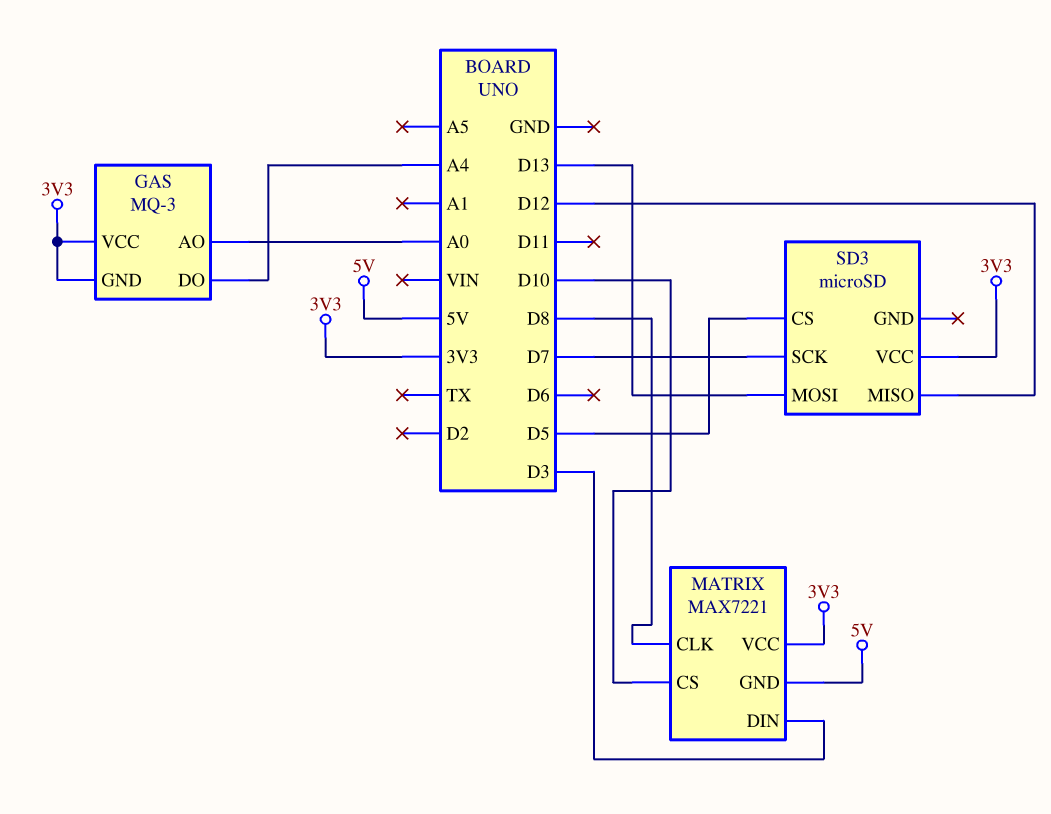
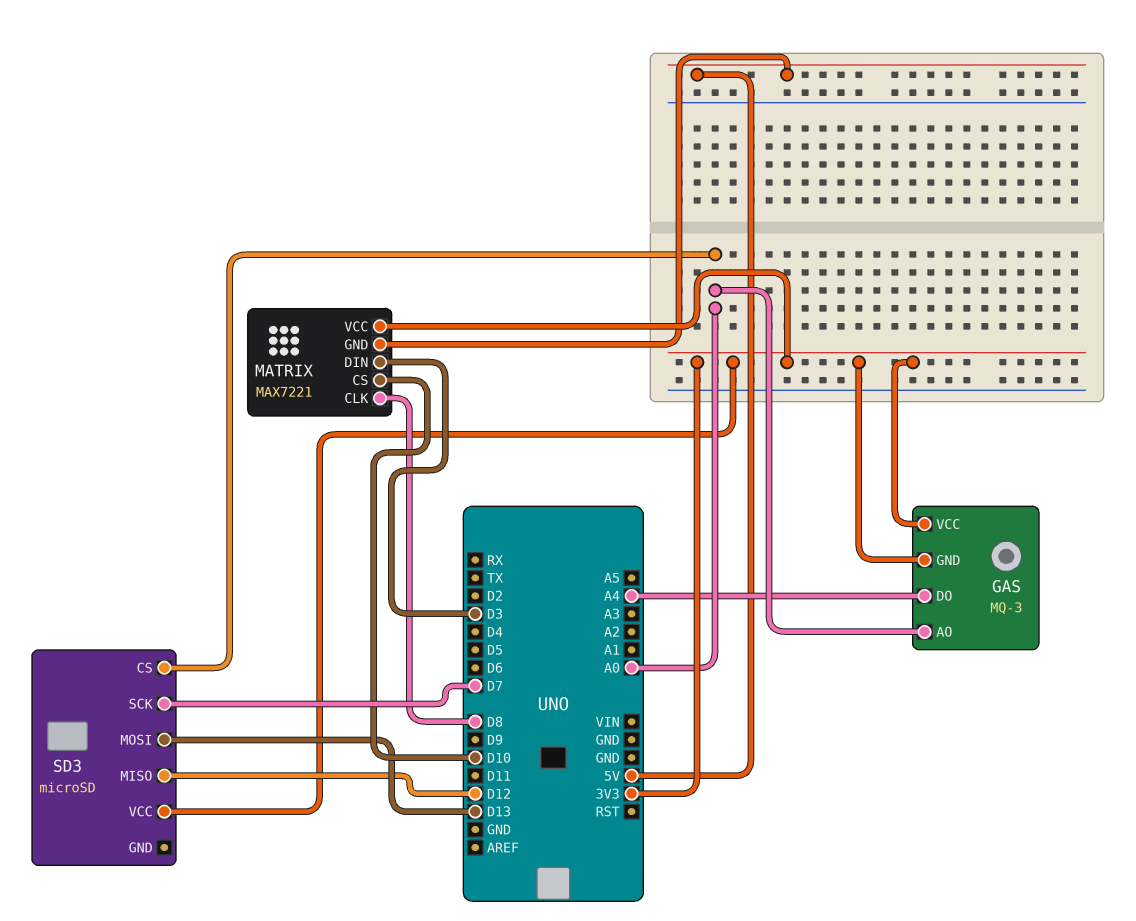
SD3 pin CS: D5 -> A0

